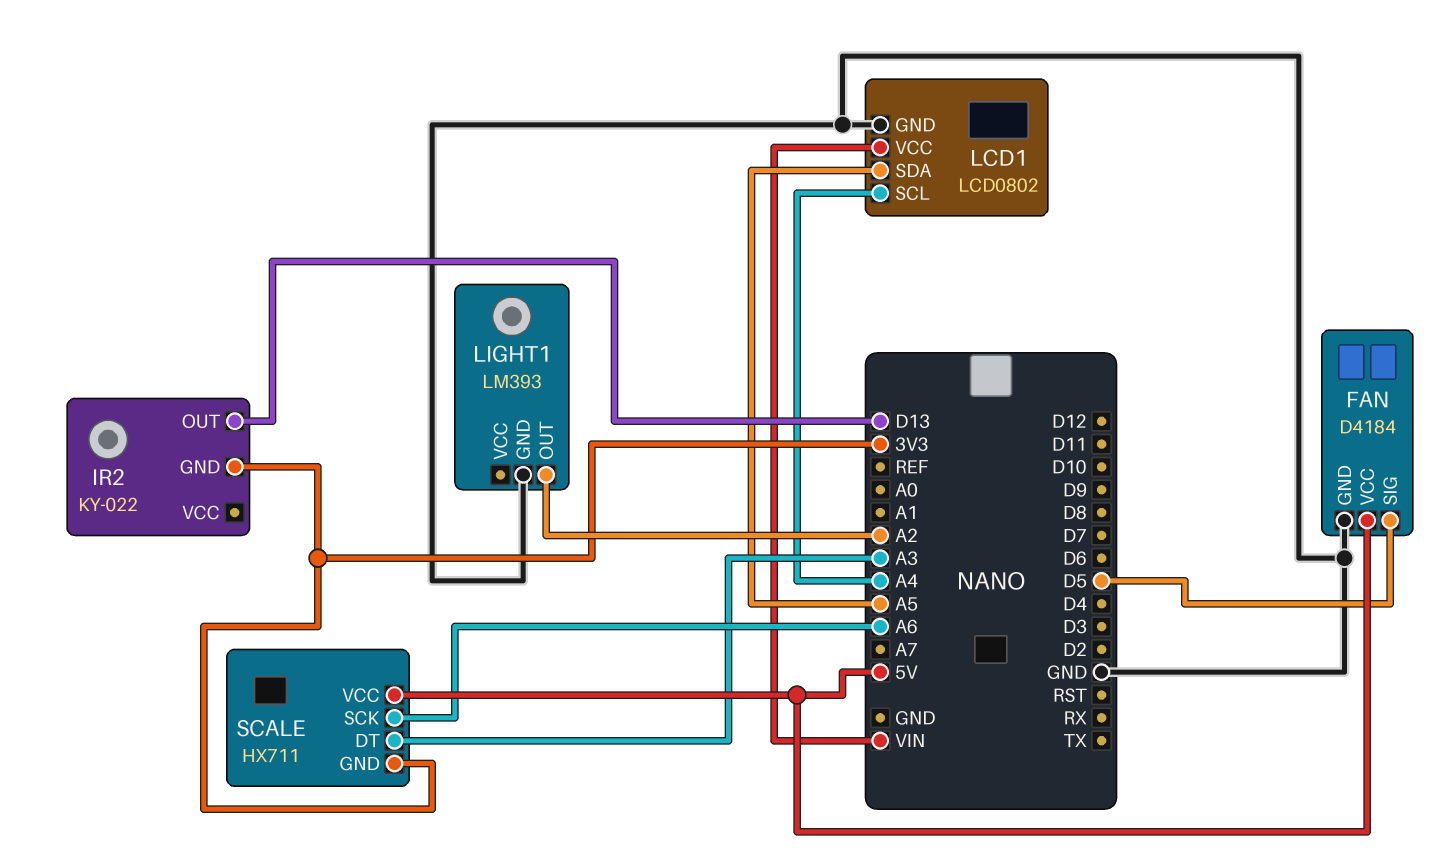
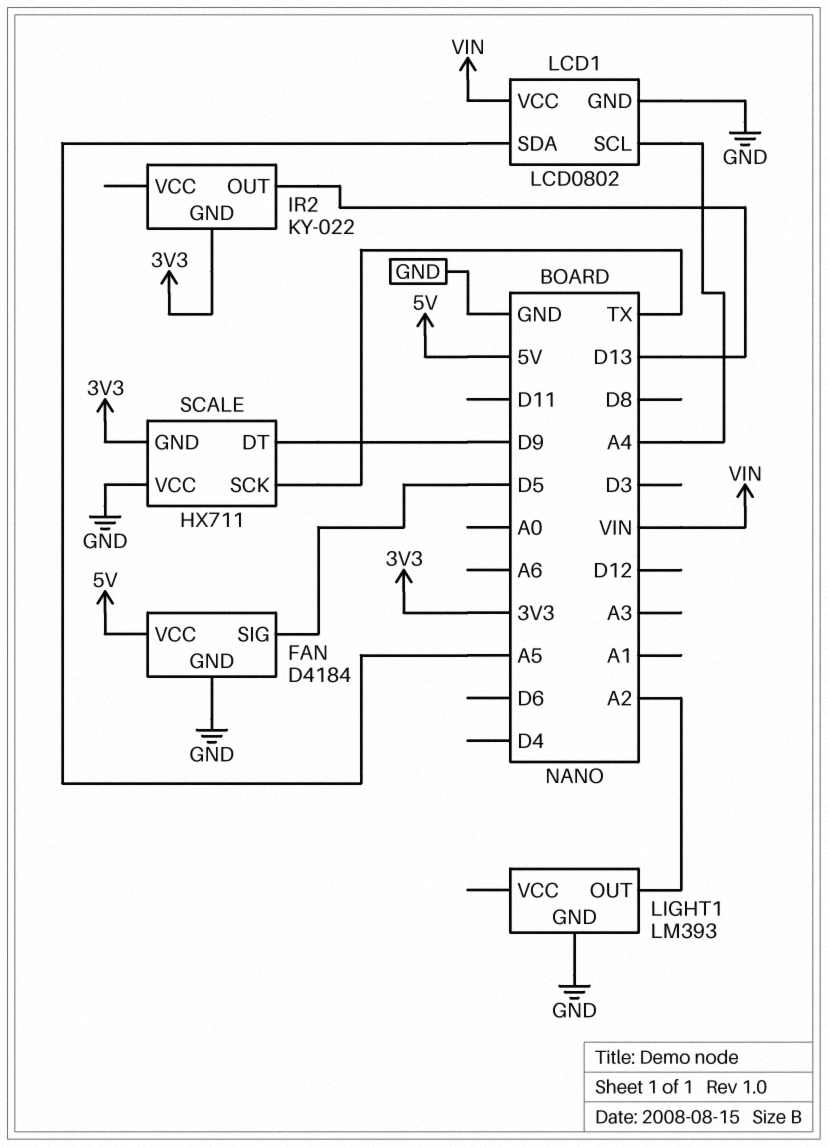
SCALE pin DT: A3 -> D9
SCALE pin SCK: A6 -> TX
SCALE pin VCC: 5V -> GND

